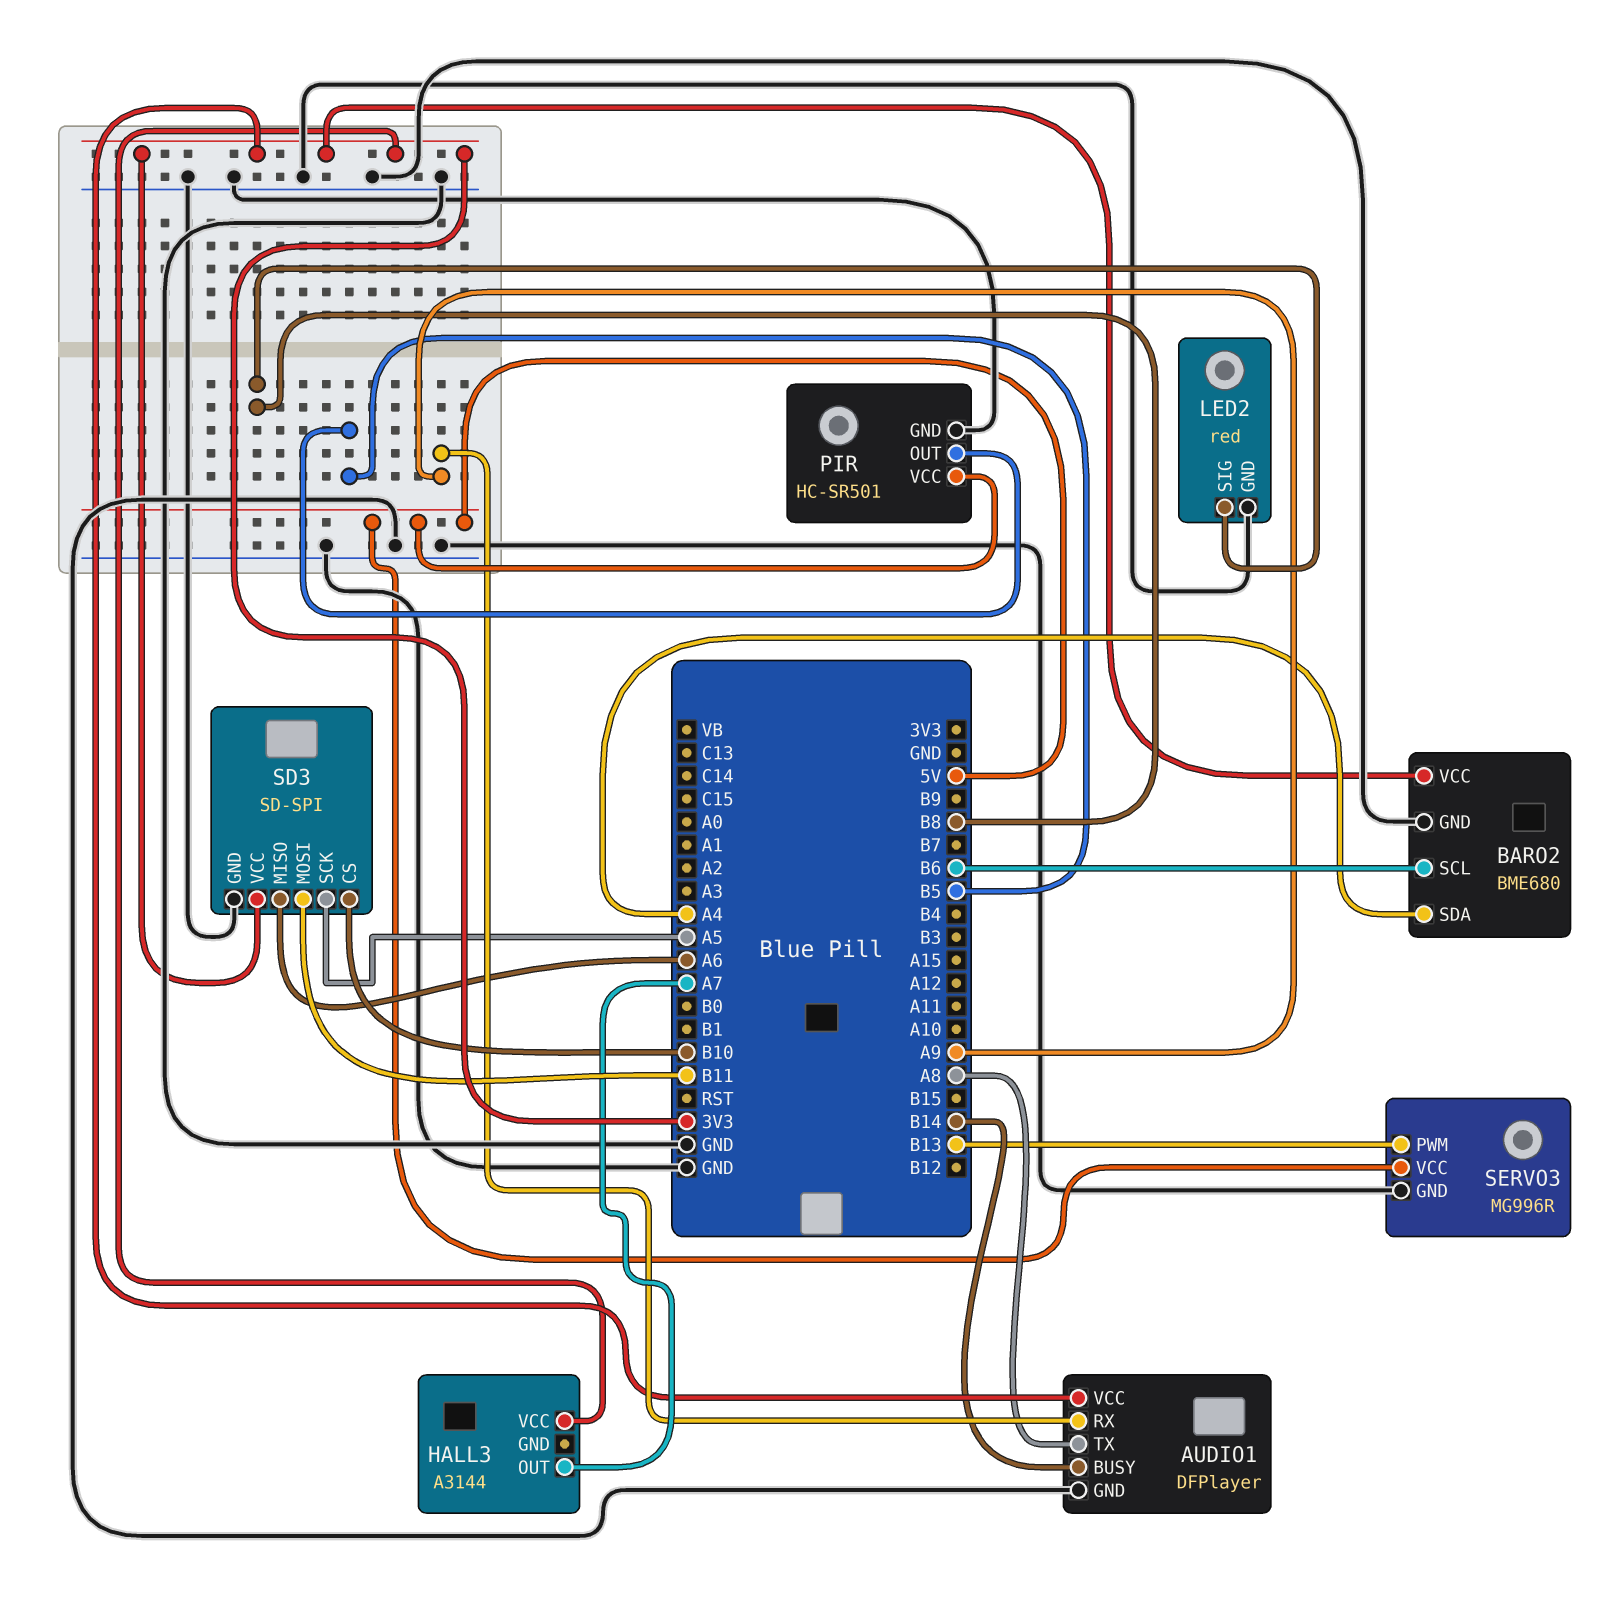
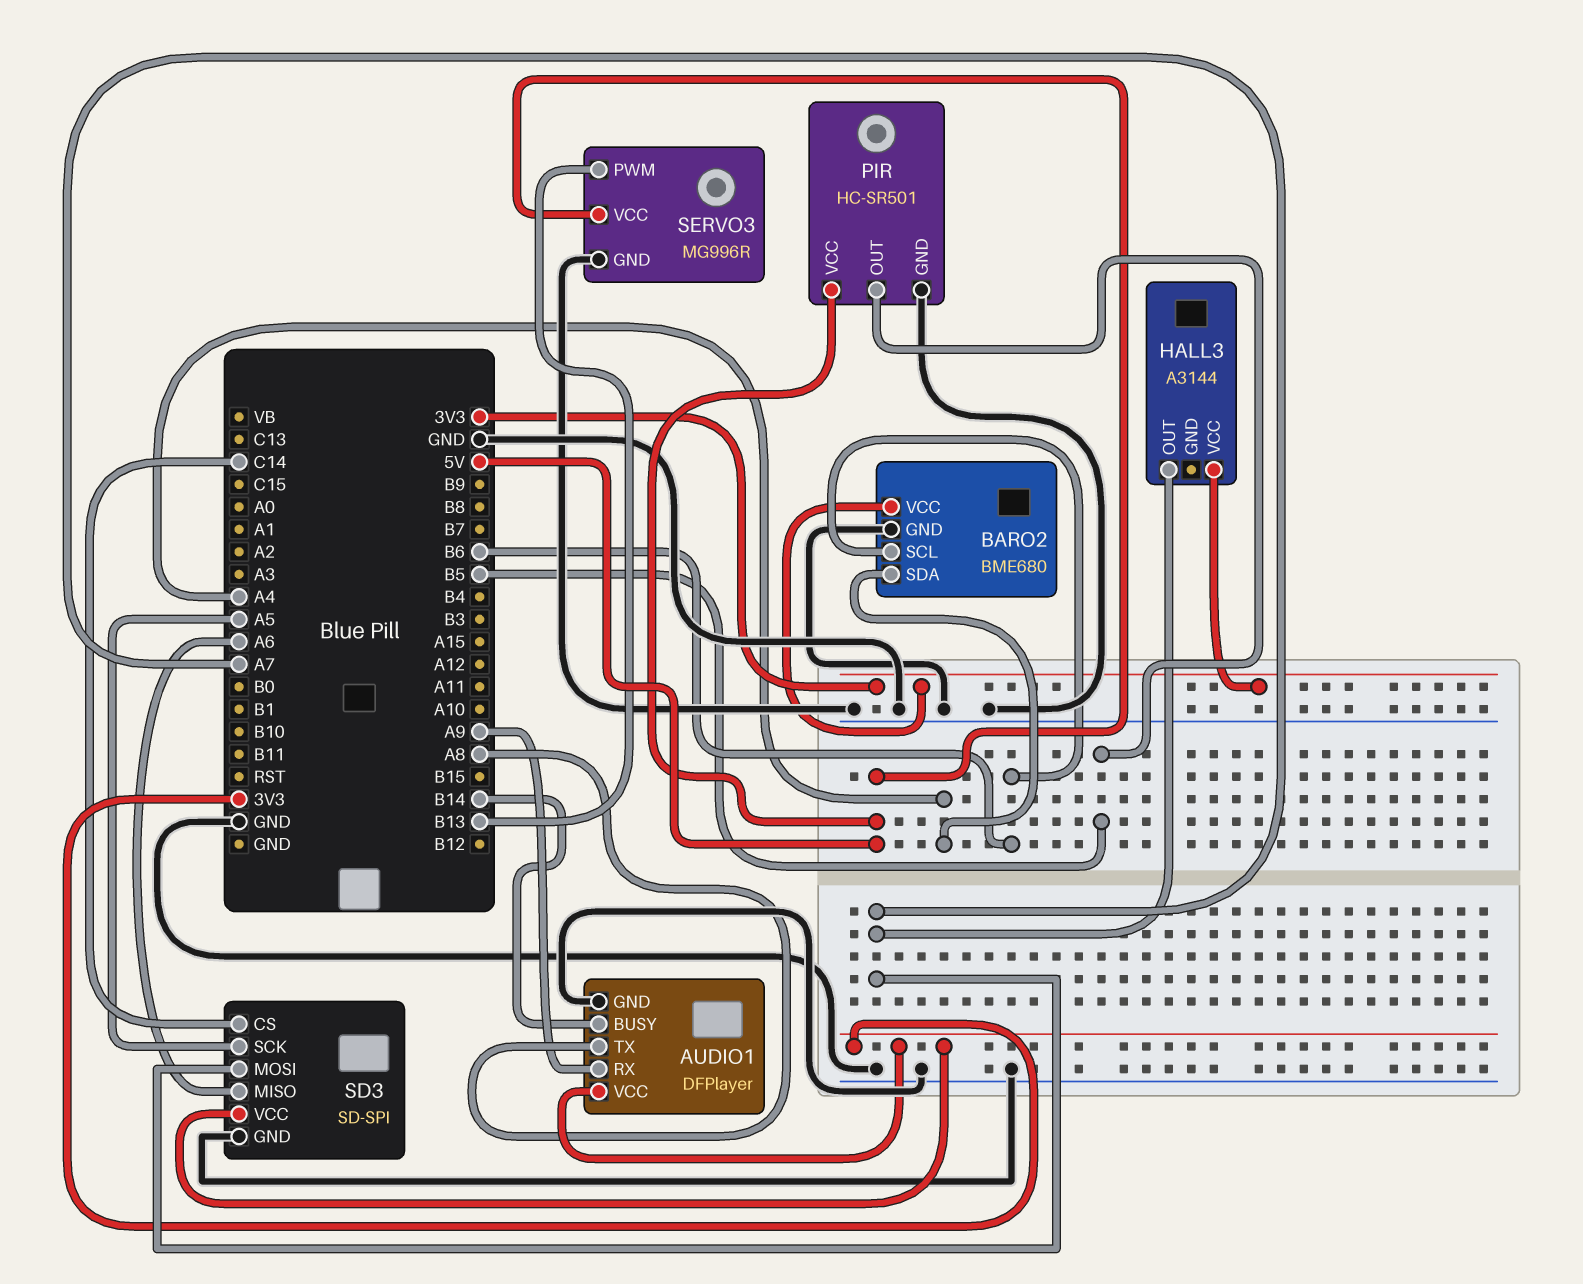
LED2: red -> none
LED2 pin GND: GND -> none
LED2 pin SIG: B8 -> none
SD3 pin CS: B10 -> C14
SD3 pin MOSI: B11 -> A7

